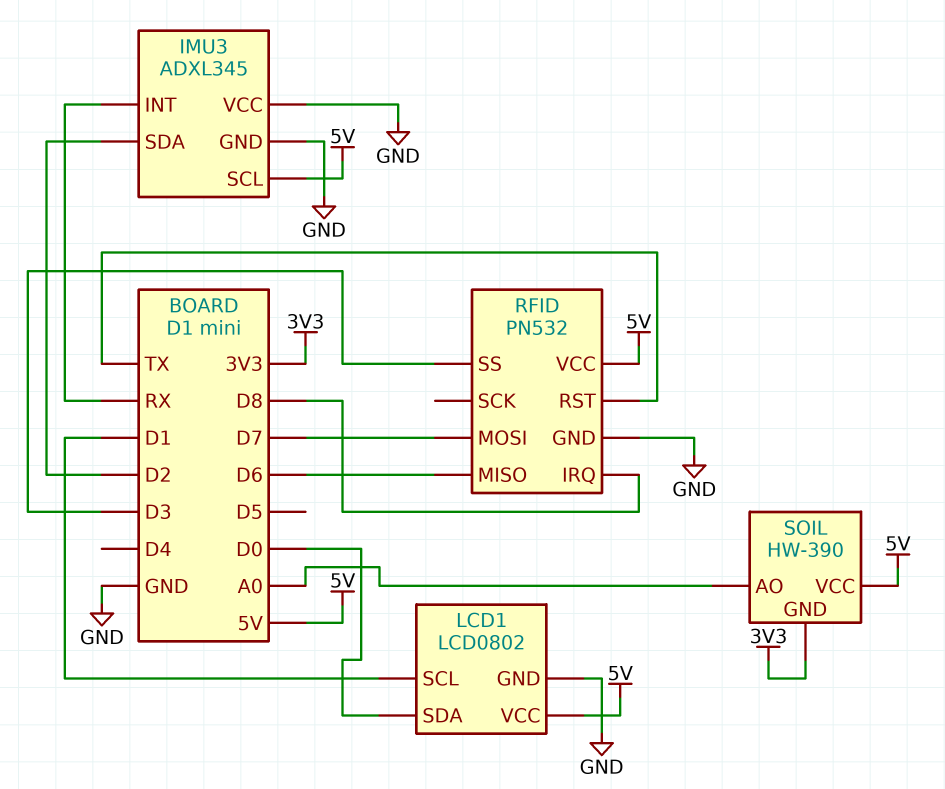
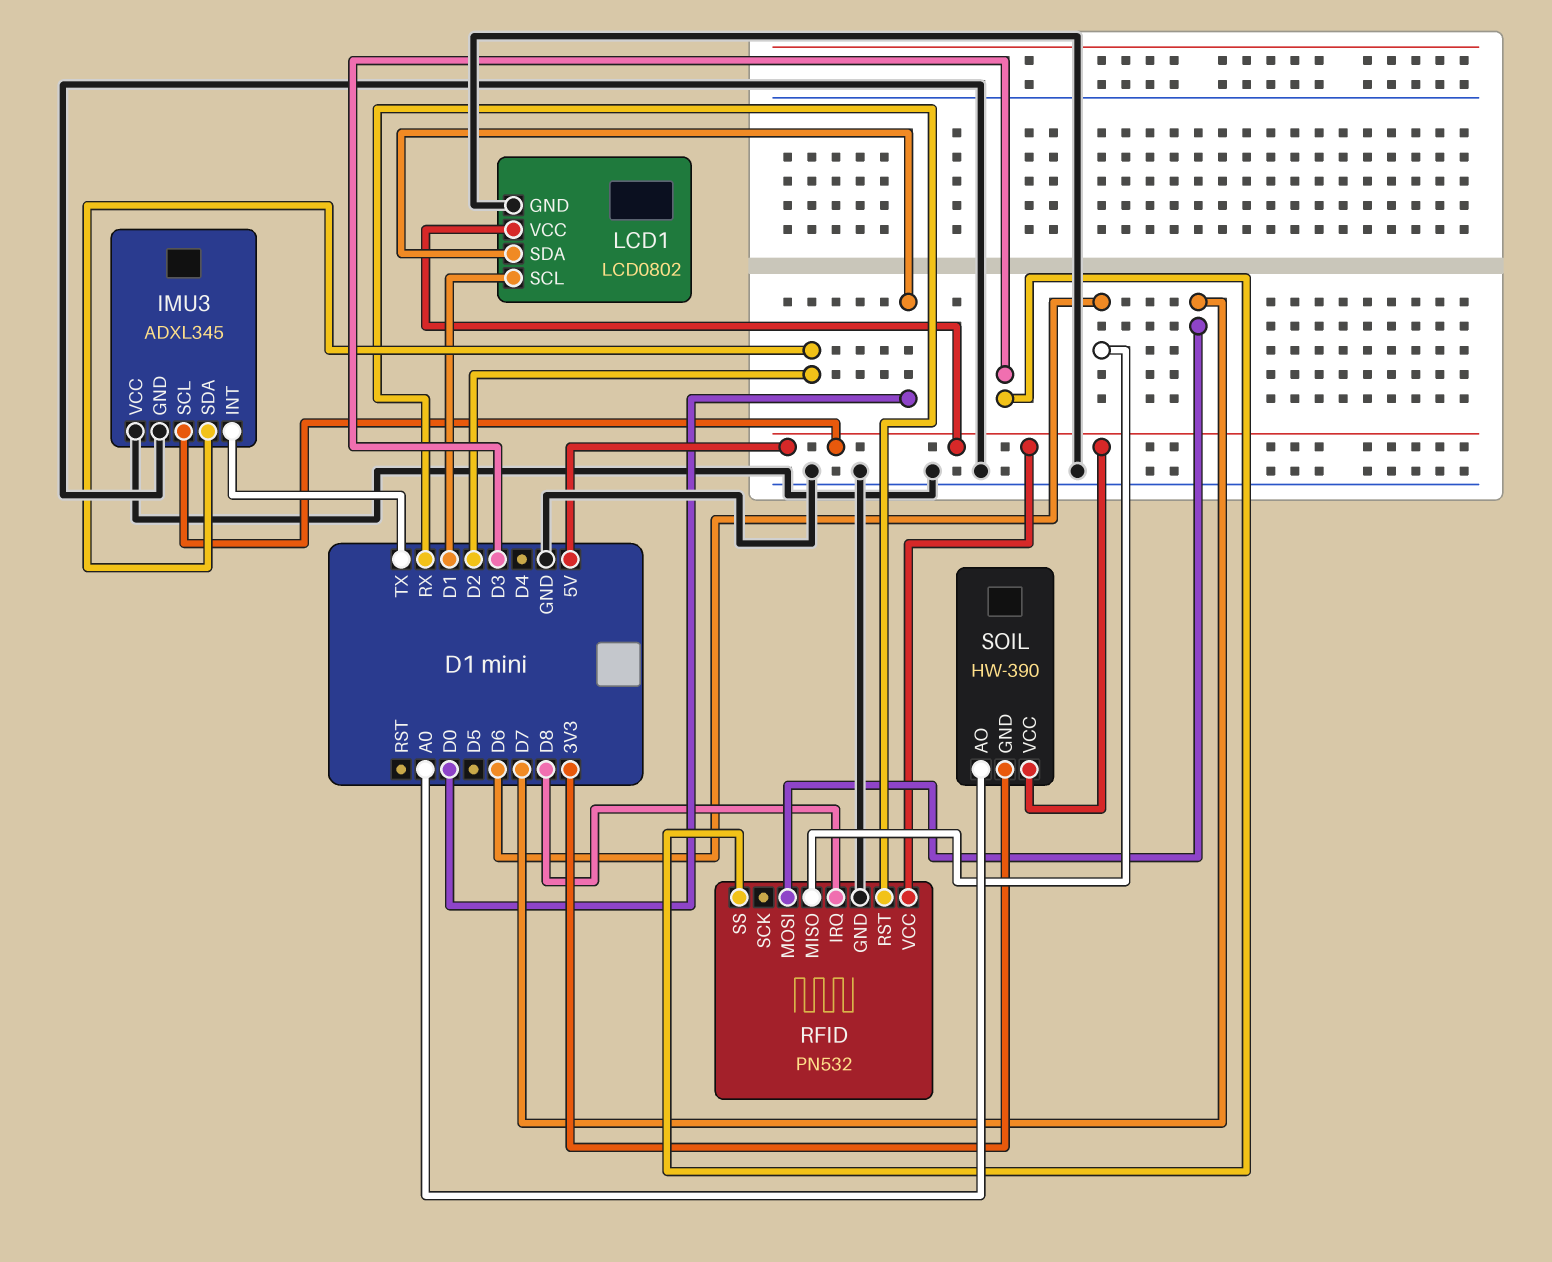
IMU3 pin INT: RX -> TX
RFID pin RST: TX -> RX

